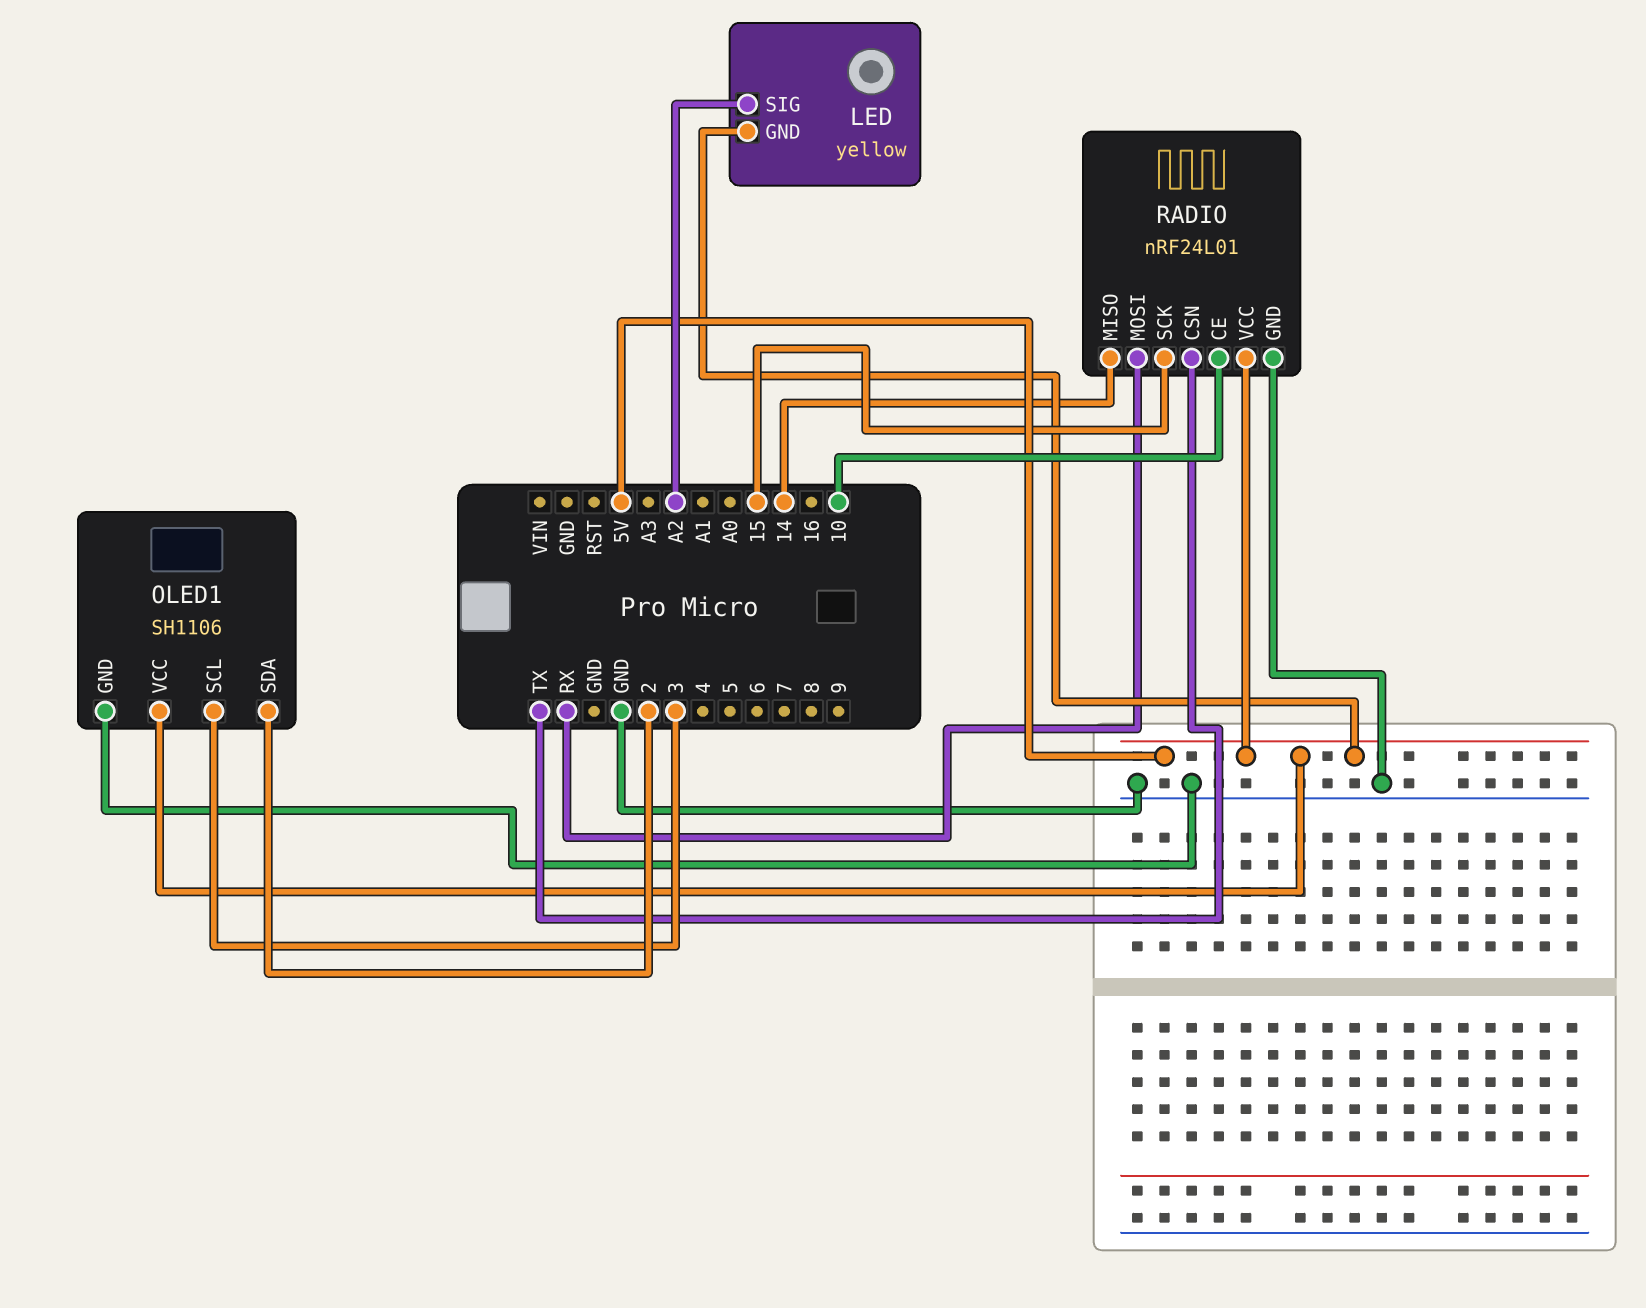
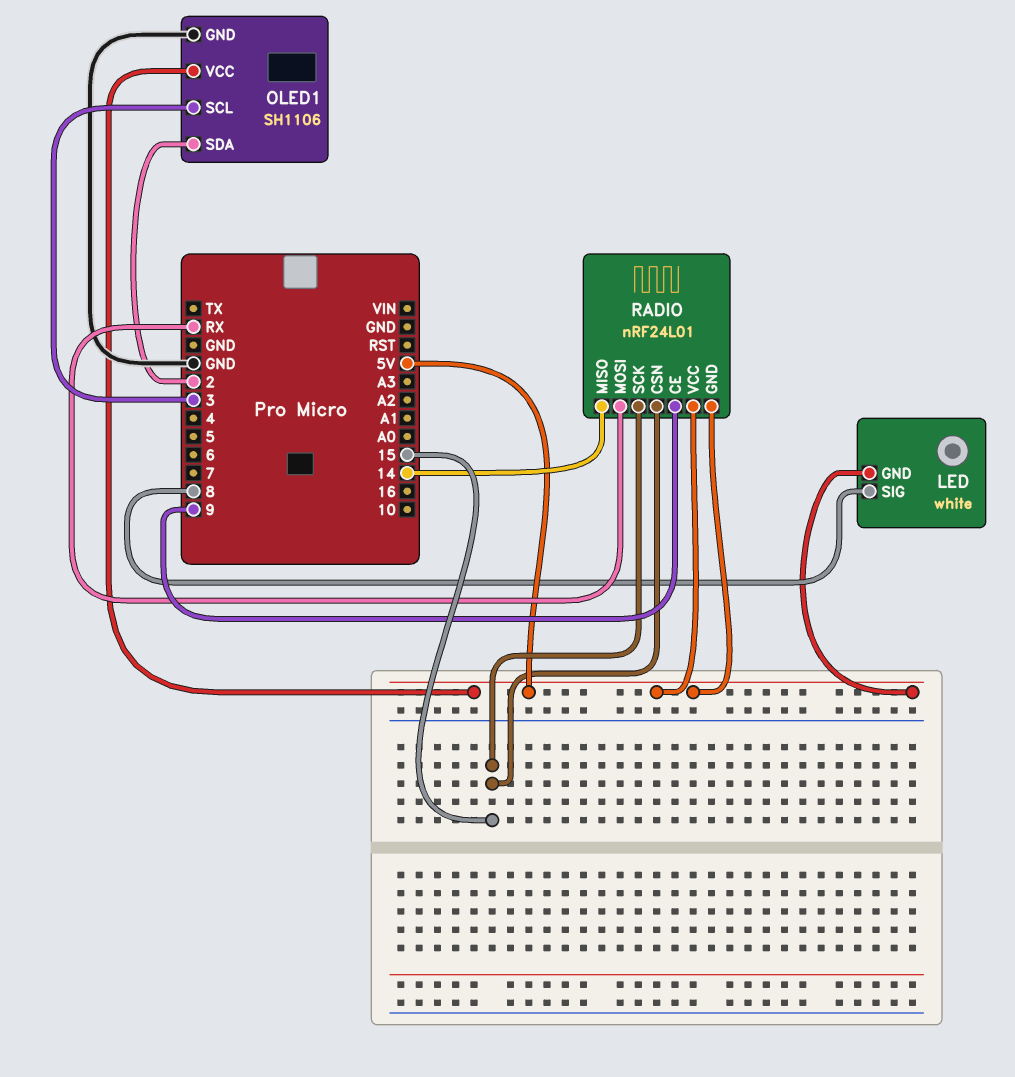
LED: yellow -> white
LED pin SIG: A2 -> 8
RADIO pin CE: 10 -> 9
RADIO pin CSN: TX -> 15
RADIO pin GND: GND -> 5V

